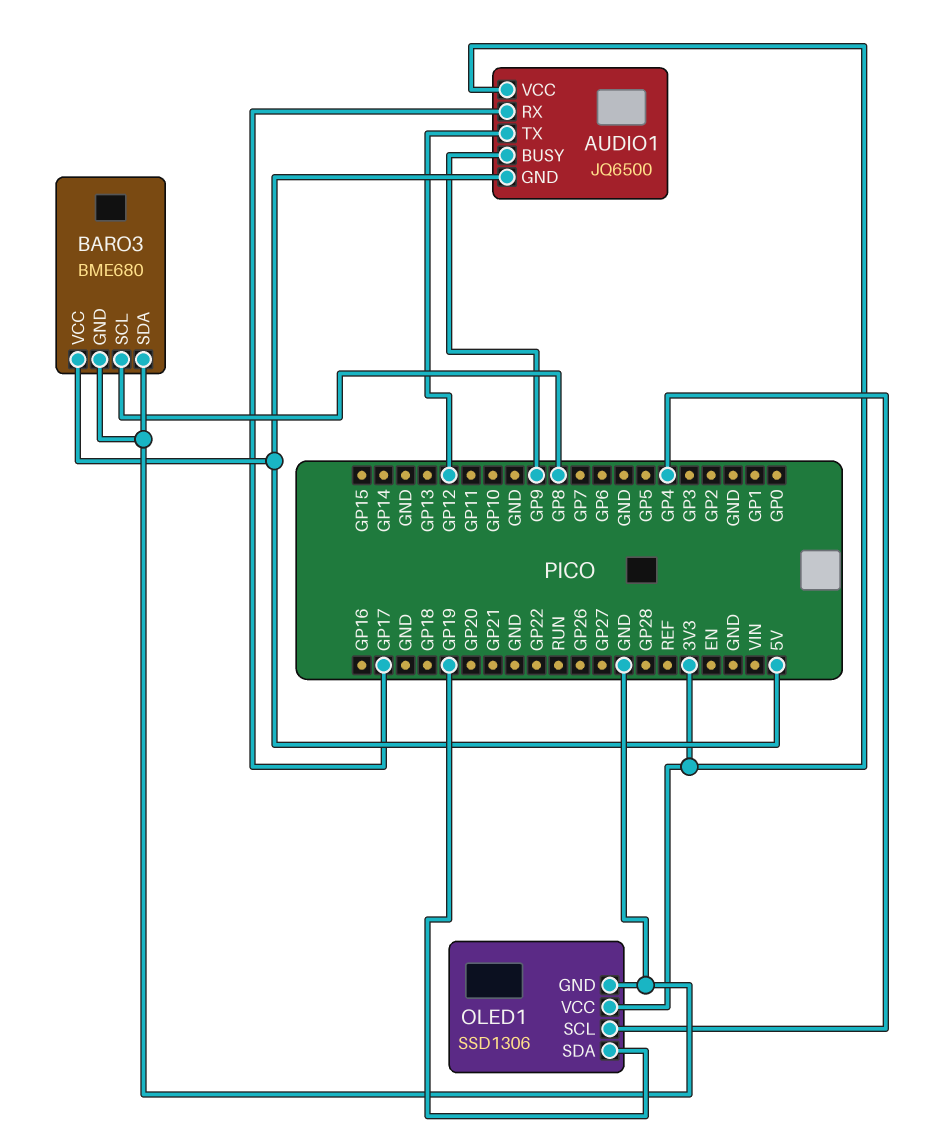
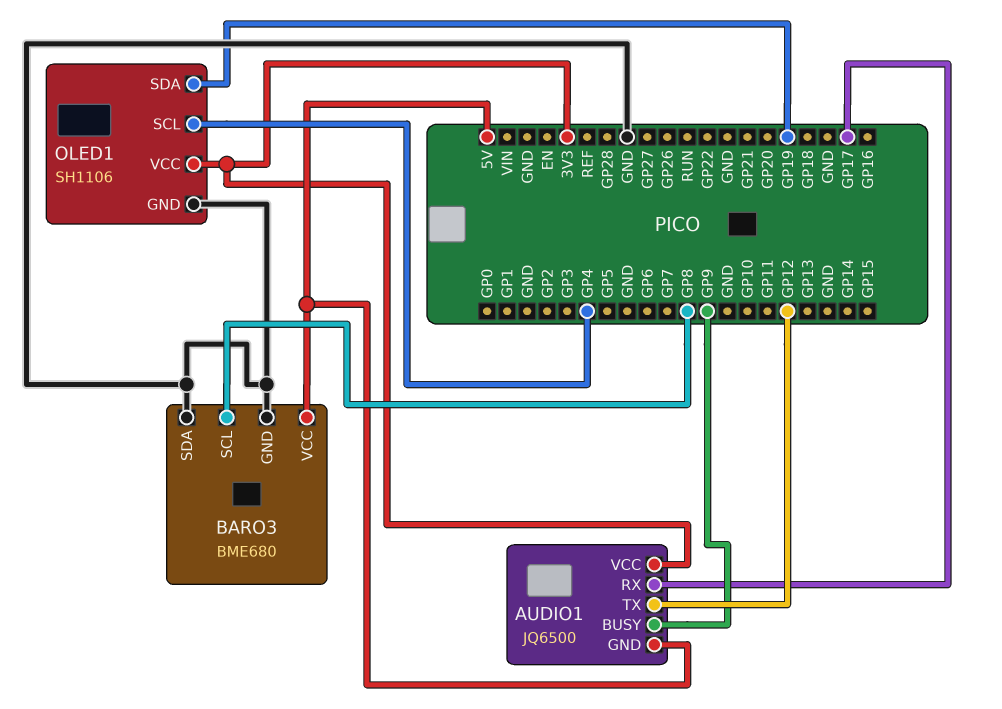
OLED1: SSD1306 -> SH1106

